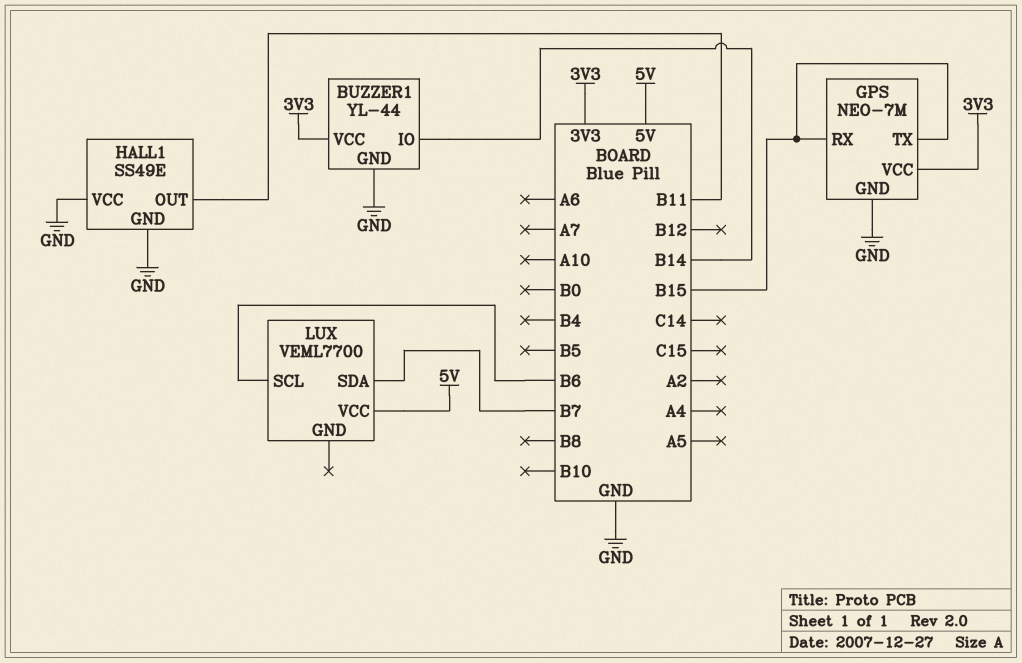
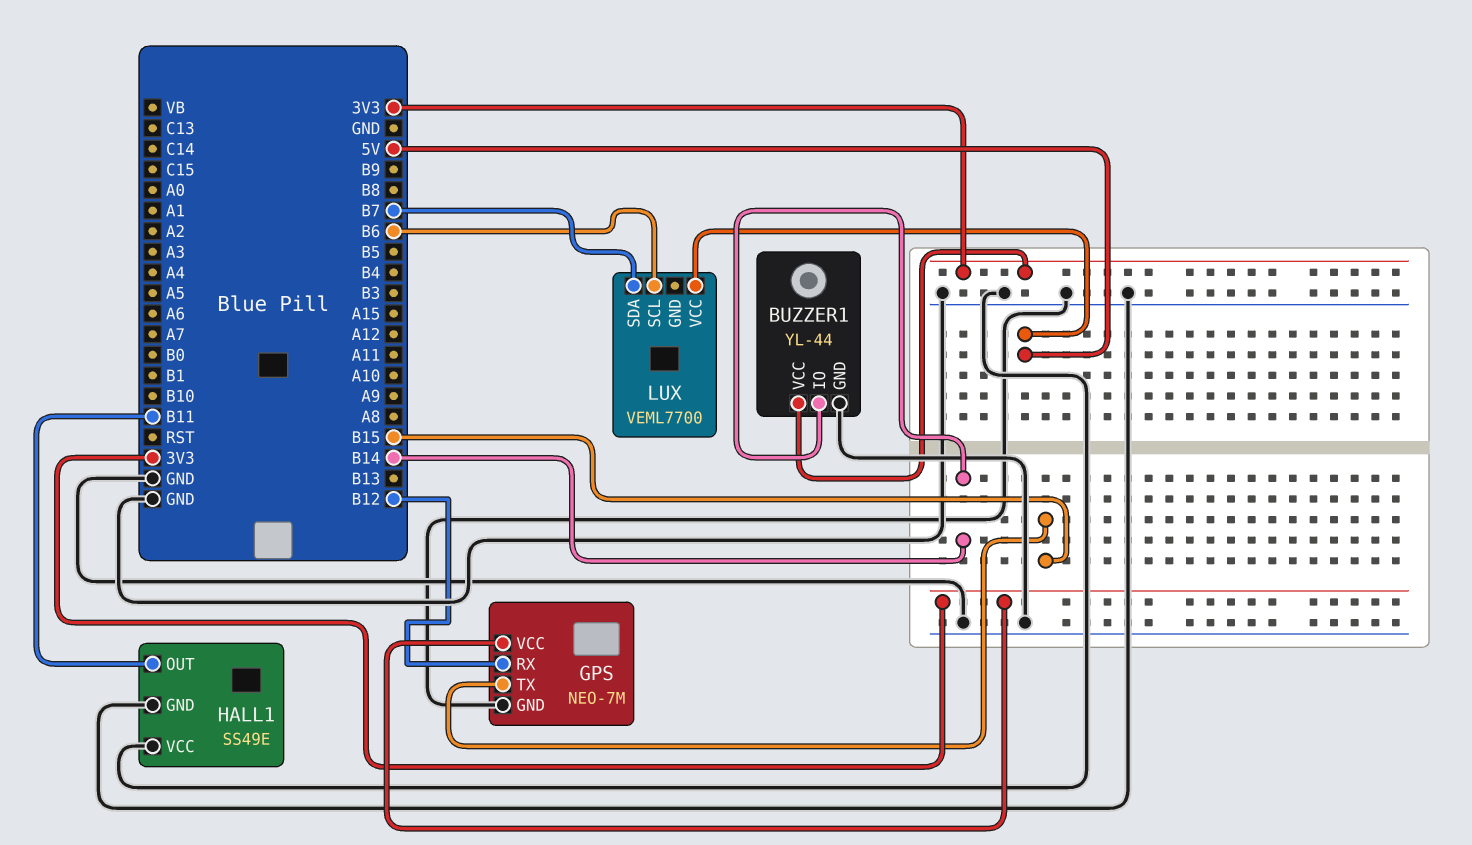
GPS pin RX: B15 -> B12

